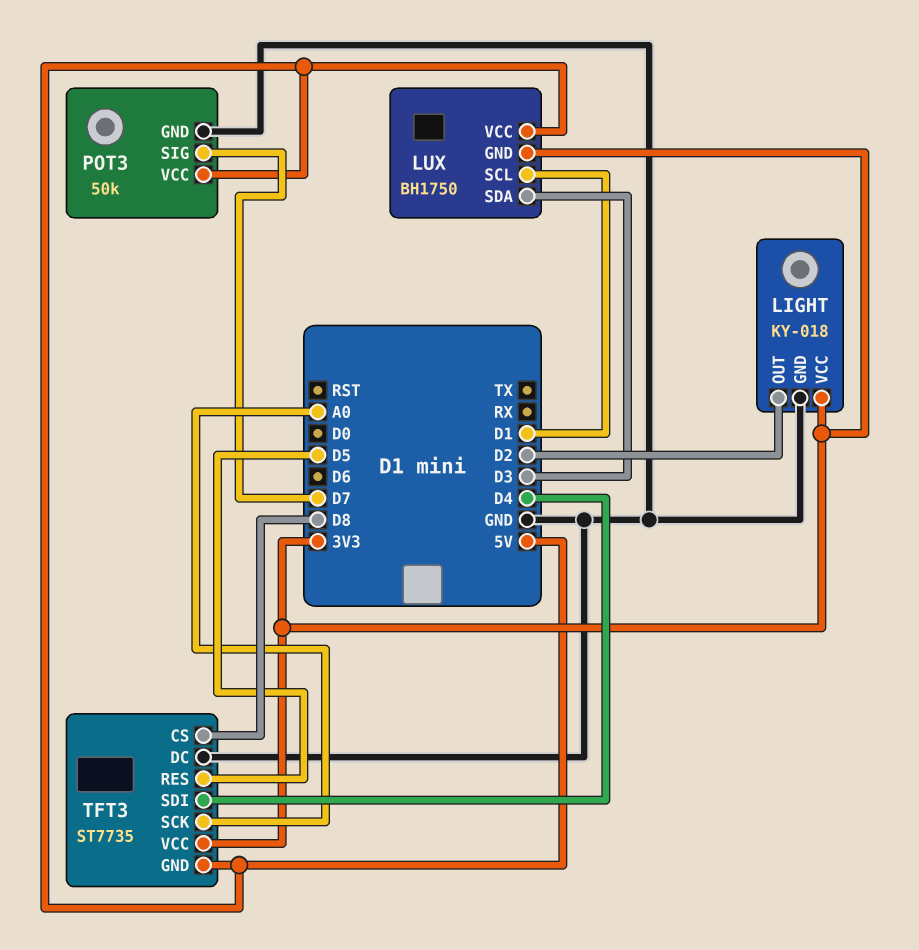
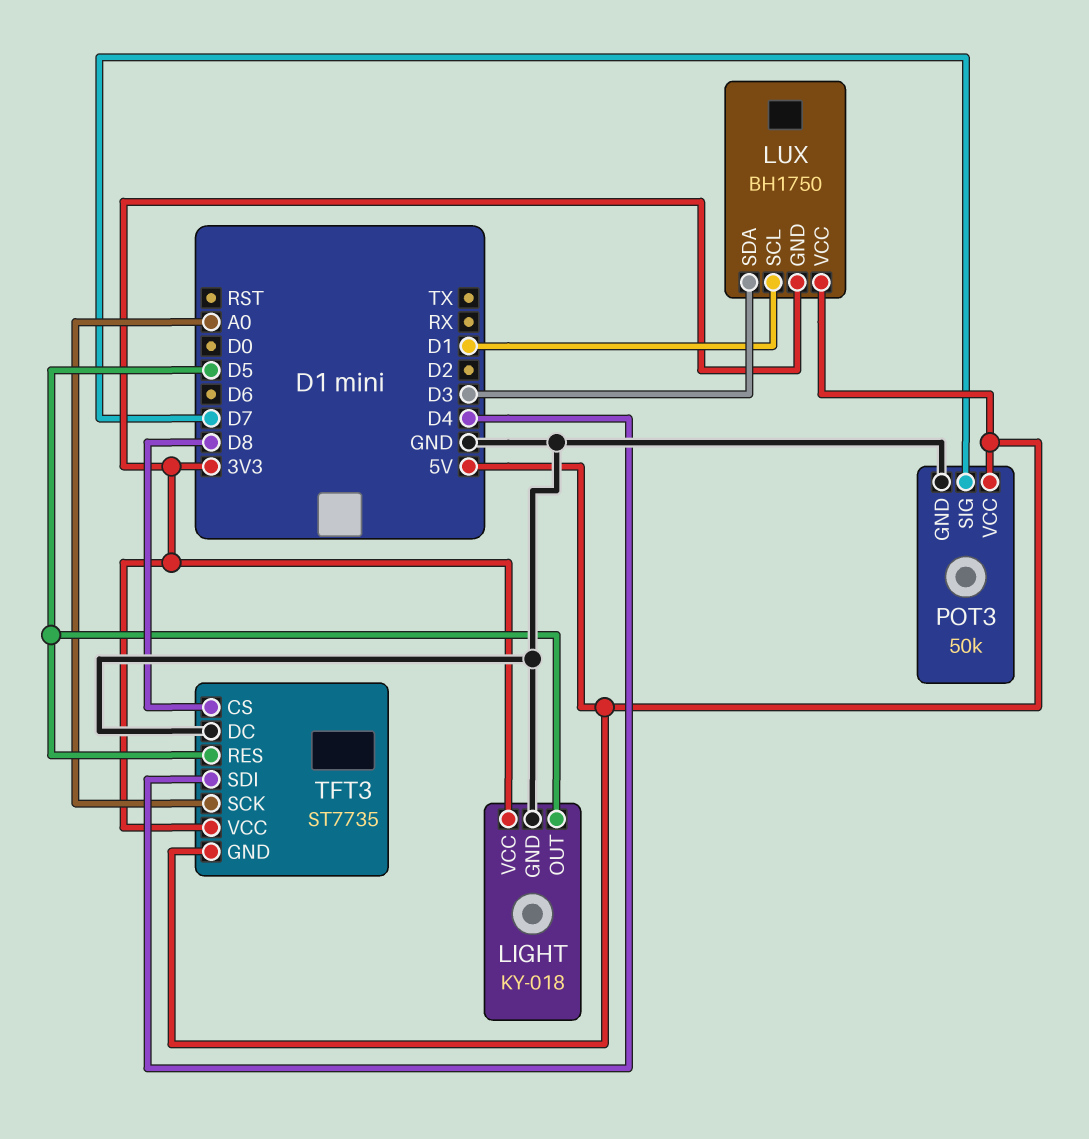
LIGHT pin OUT: D2 -> D5

